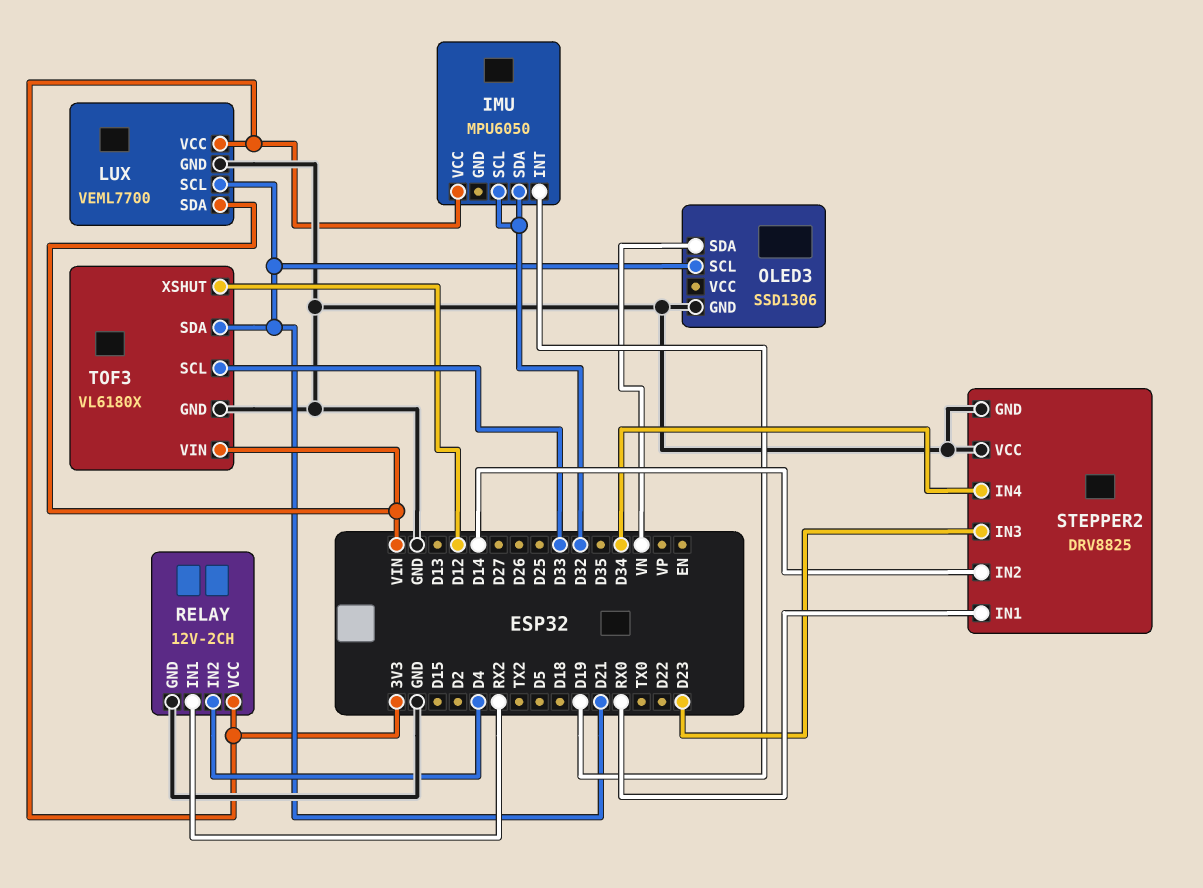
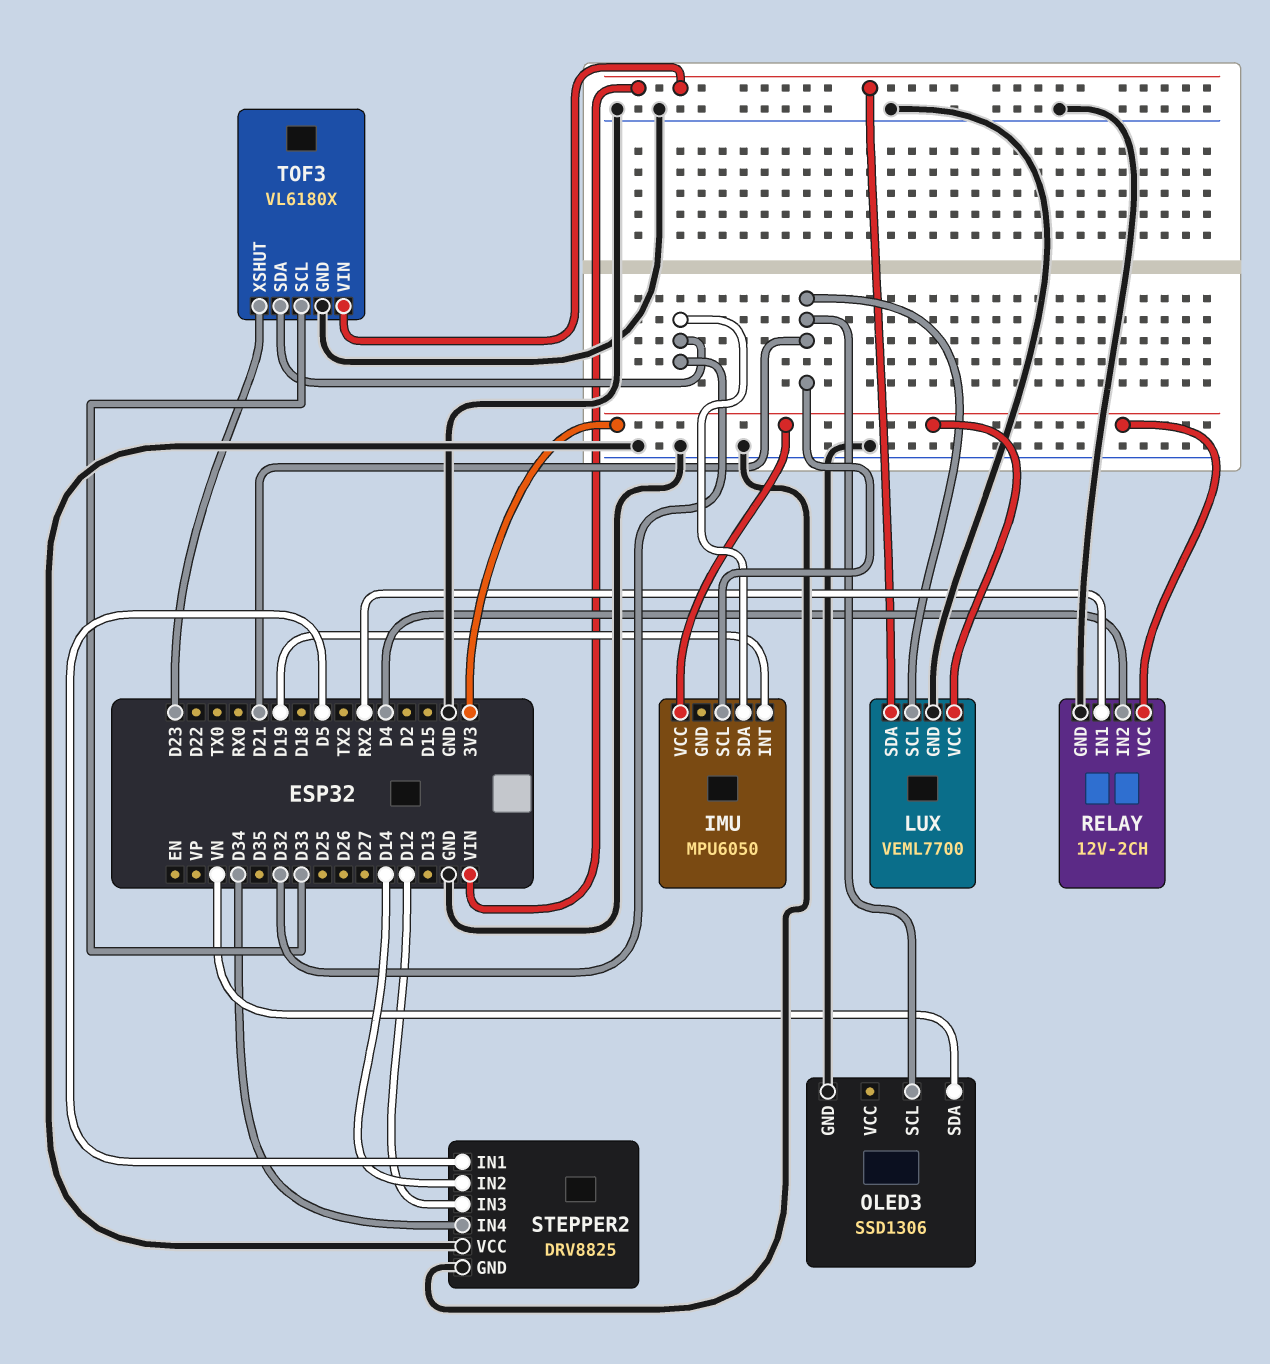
IMU pin SCL: D32 -> D21
STEPPER2 pin IN1: RX0 -> D5
STEPPER2 pin IN3: D23 -> D12
TOF3 pin SDA: D21 -> D32
TOF3 pin XSHUT: D12 -> D23

